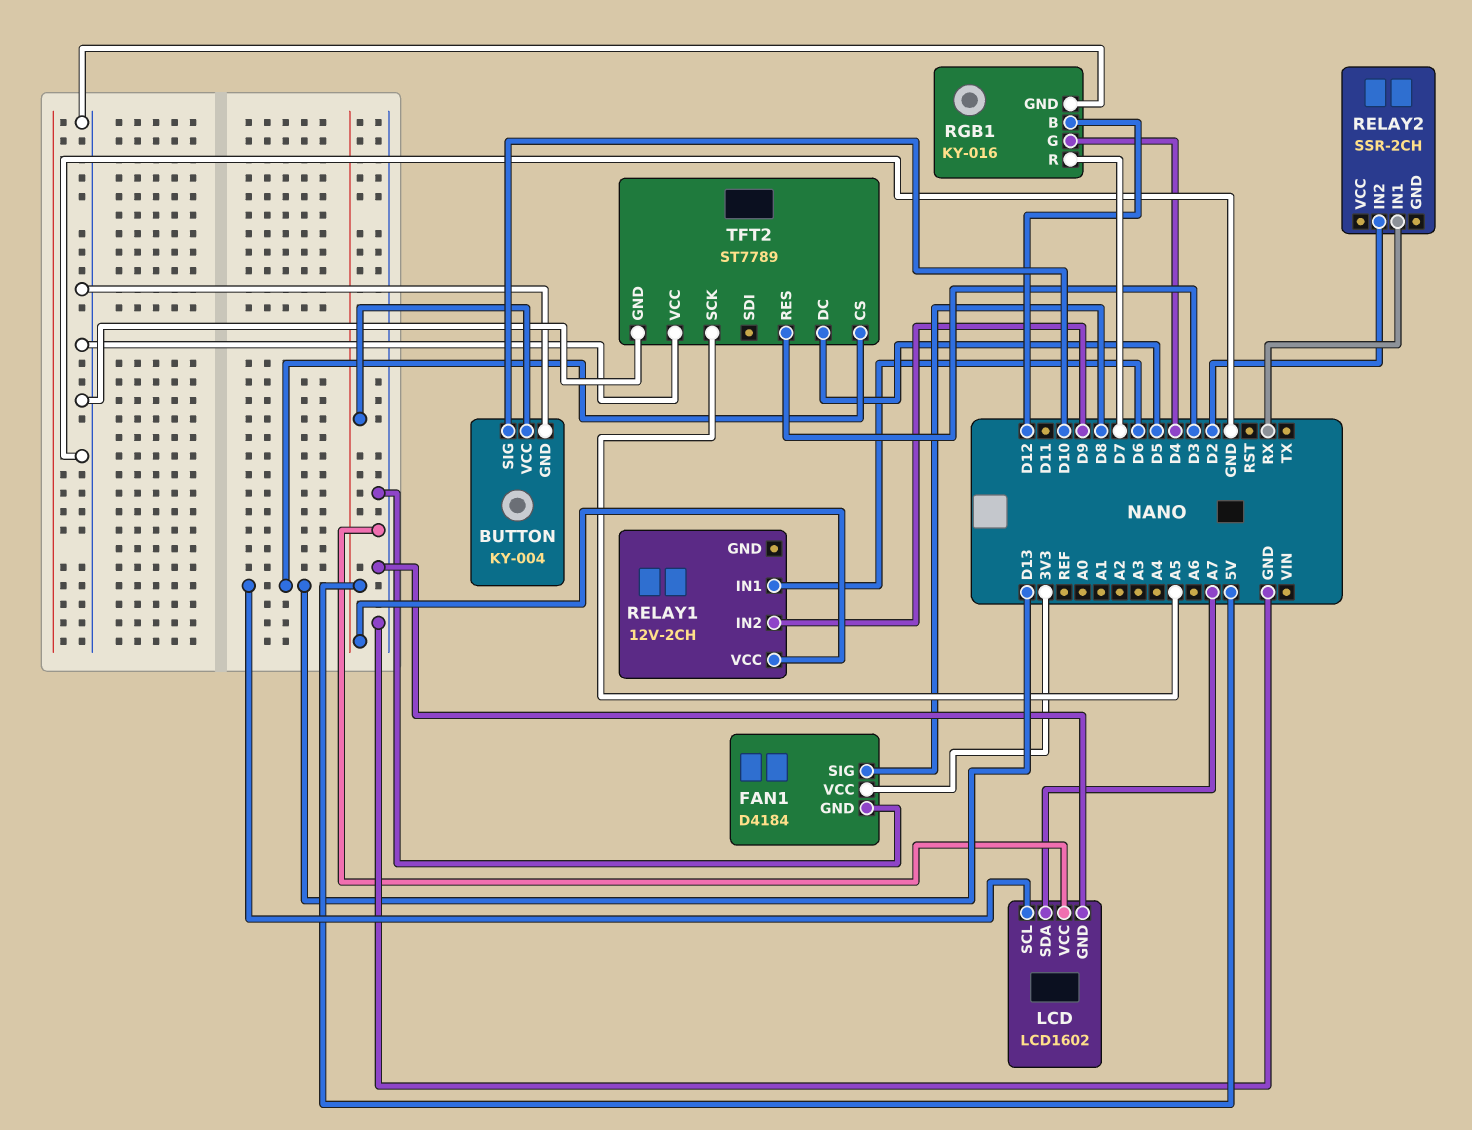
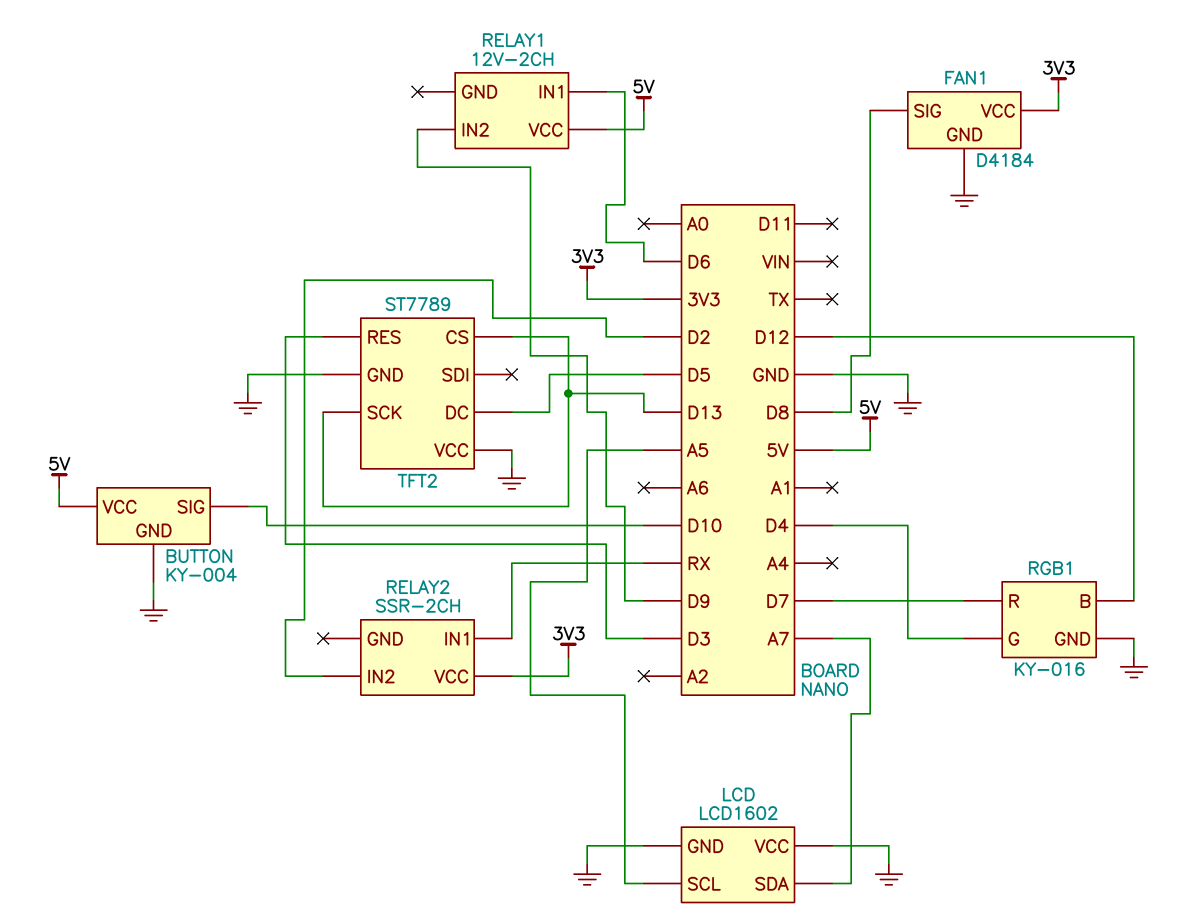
LCD pin SCL: D13 -> A5
RELAY2 pin VCC: none -> 3V3
TFT2 pin SCK: A5 -> D13

